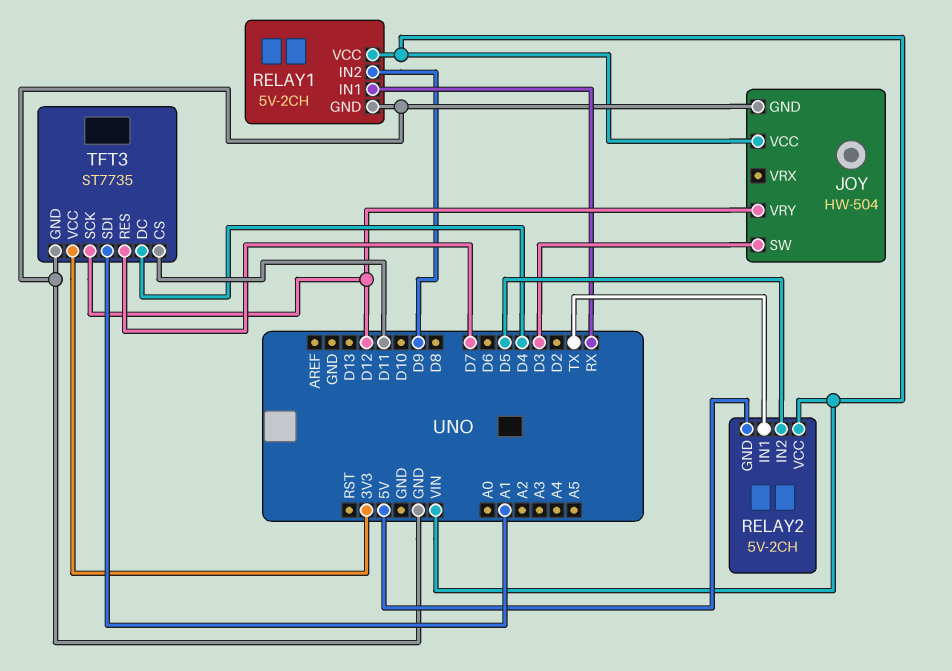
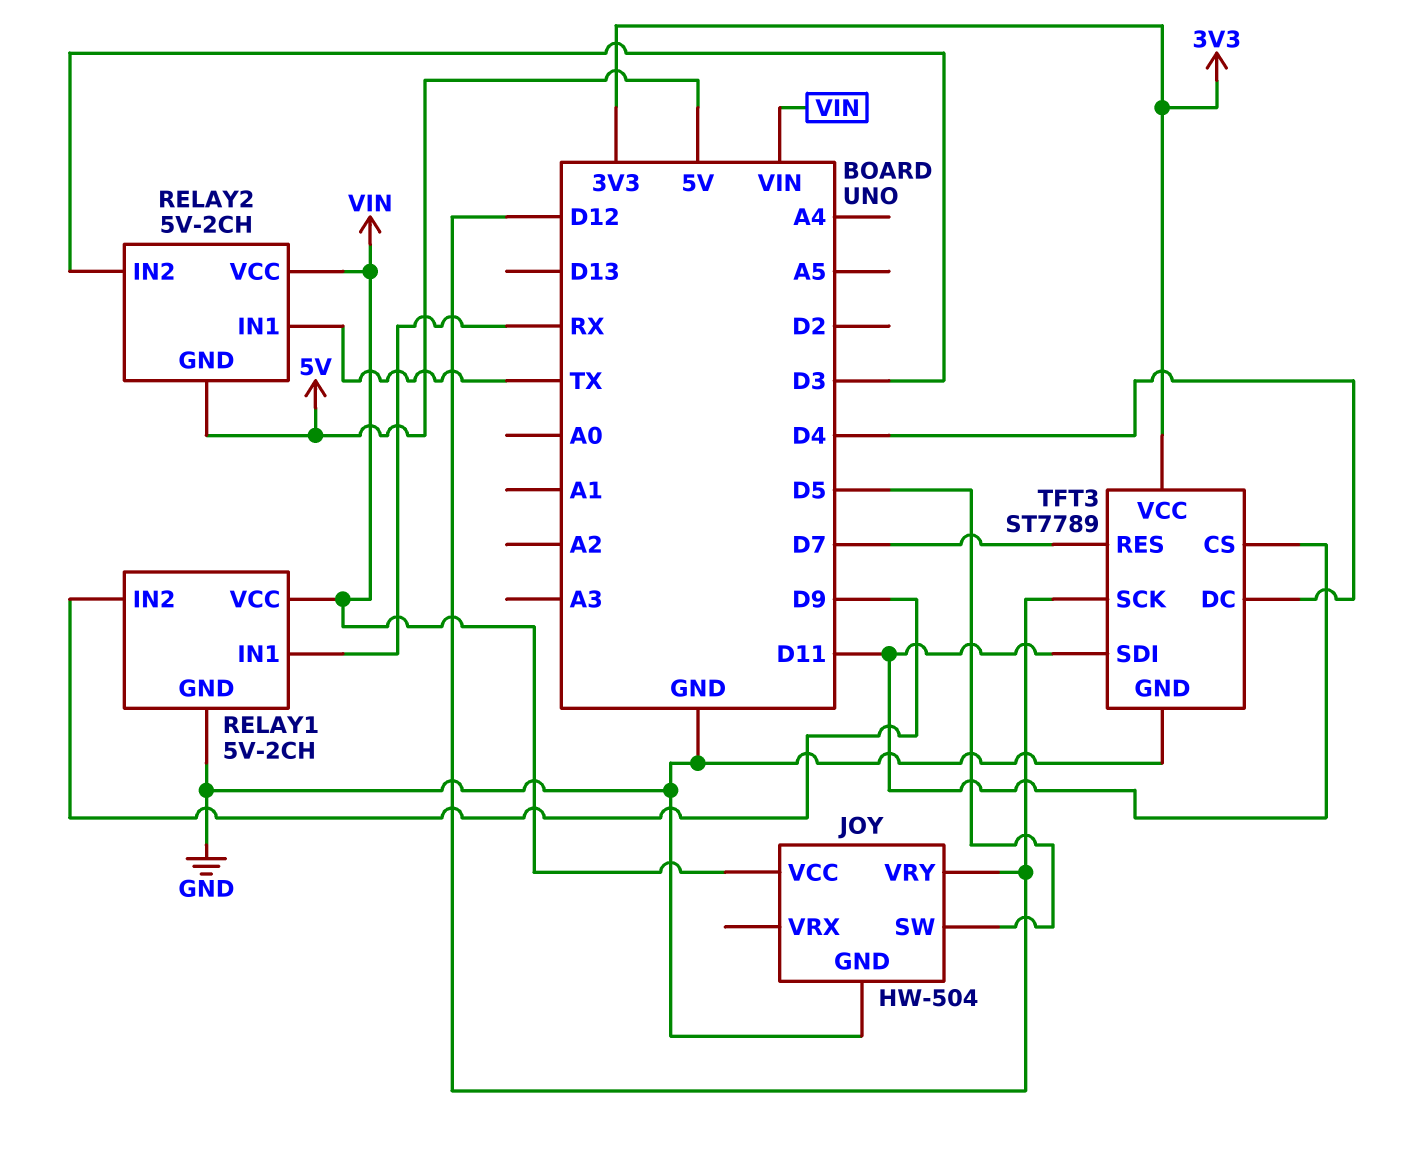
JOY pin SW: D3 -> D5
RELAY2 pin IN2: D5 -> D3
TFT3: ST7735 -> ST7789
TFT3 pin SDI: A1 -> D11

